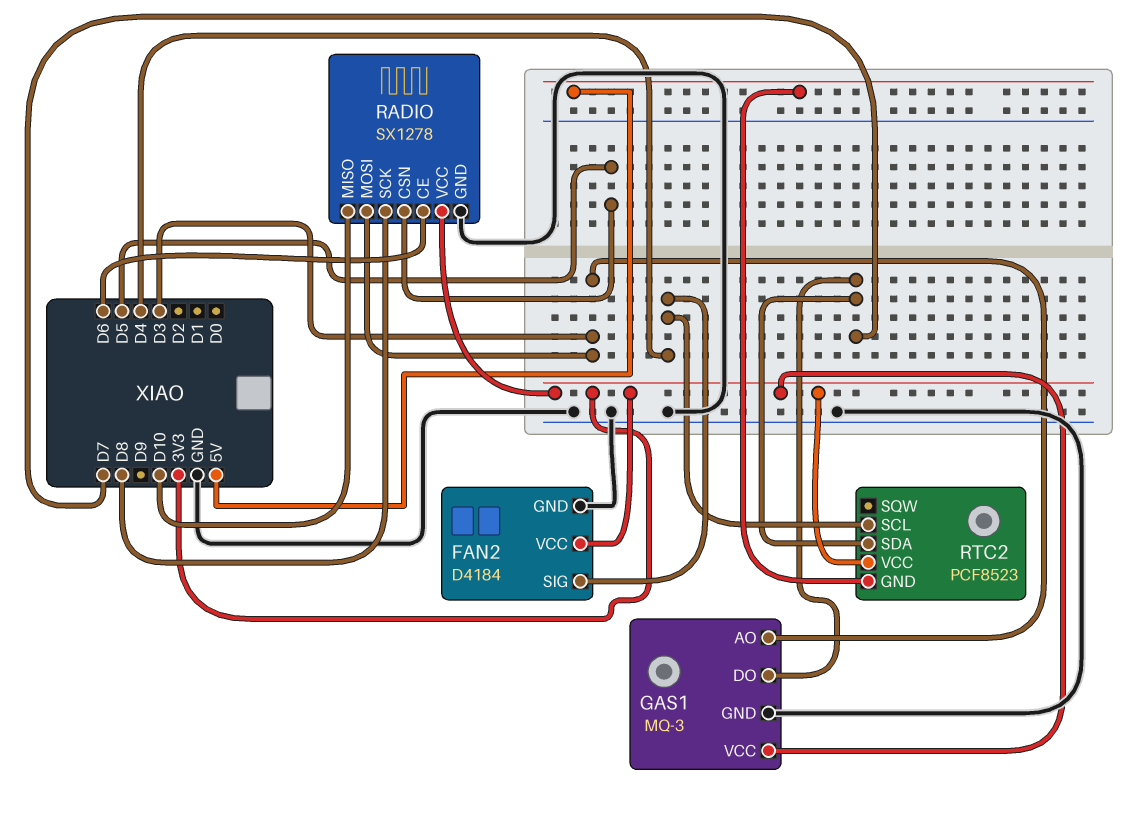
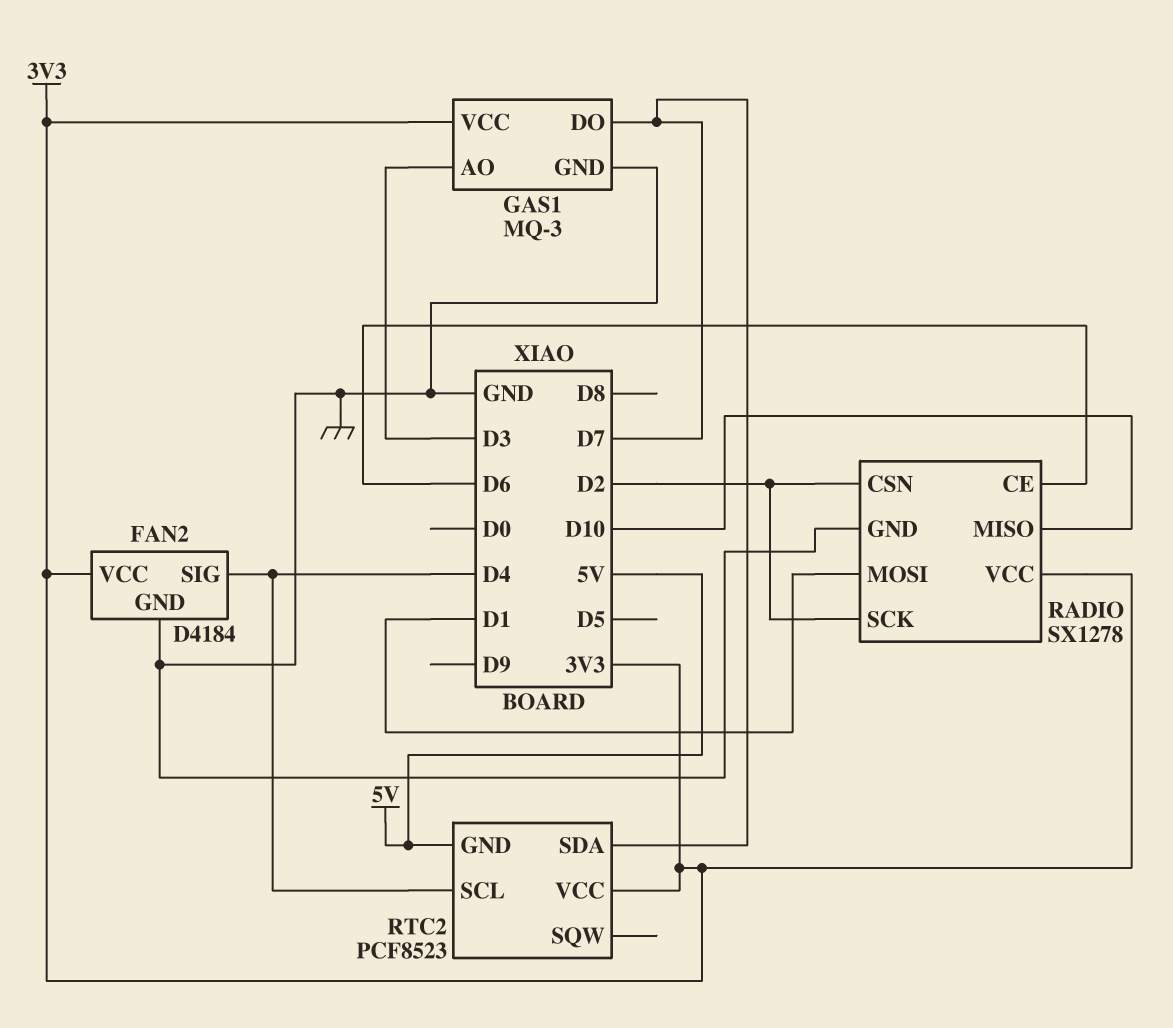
RADIO pin CSN: D5 -> D2
RADIO pin MOSI: D3 -> D1
RADIO pin SCK: D8 -> D2

